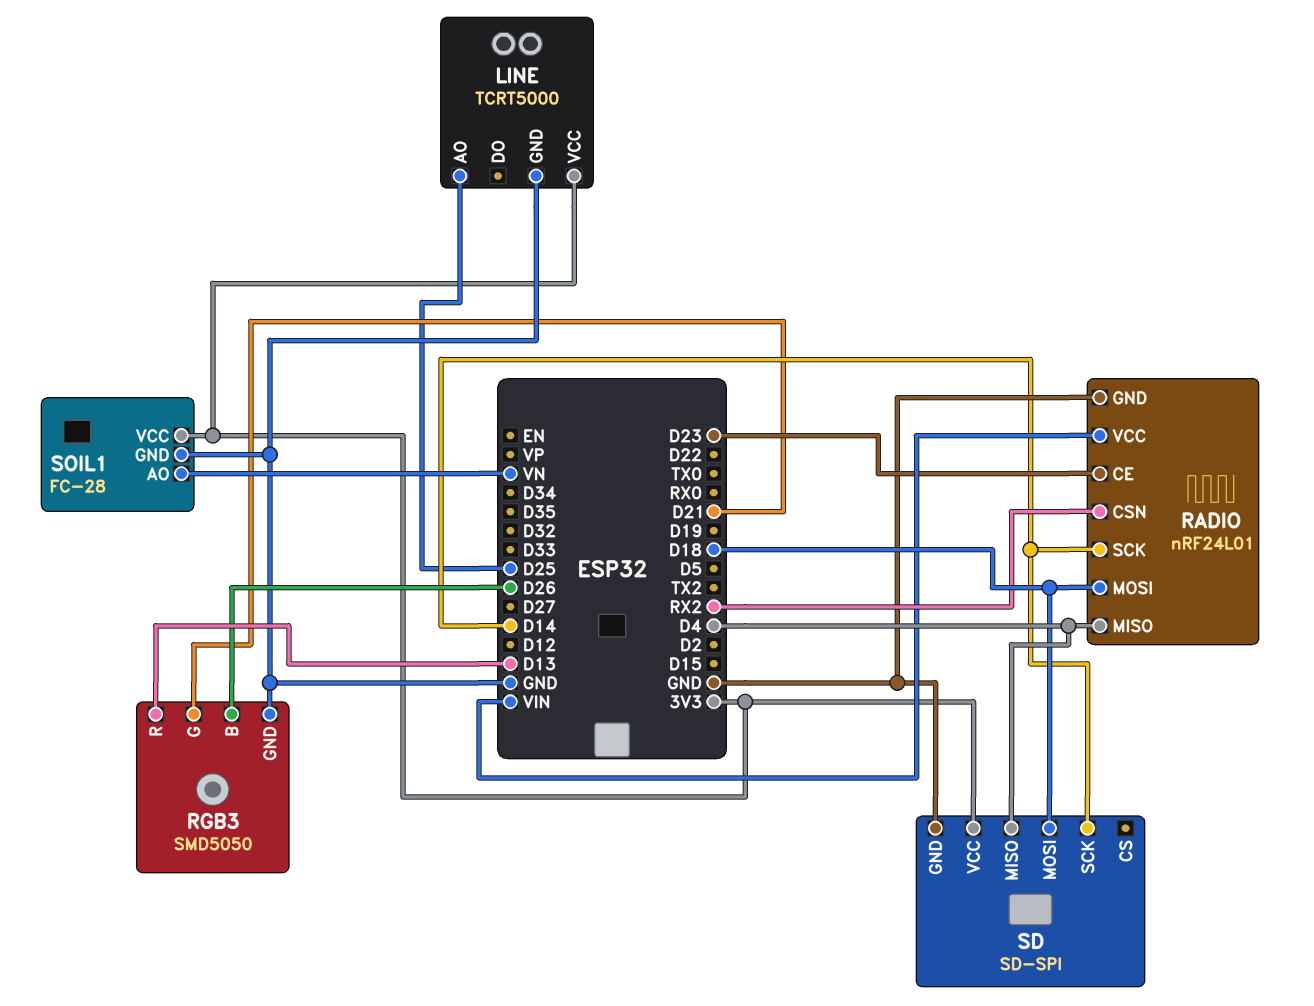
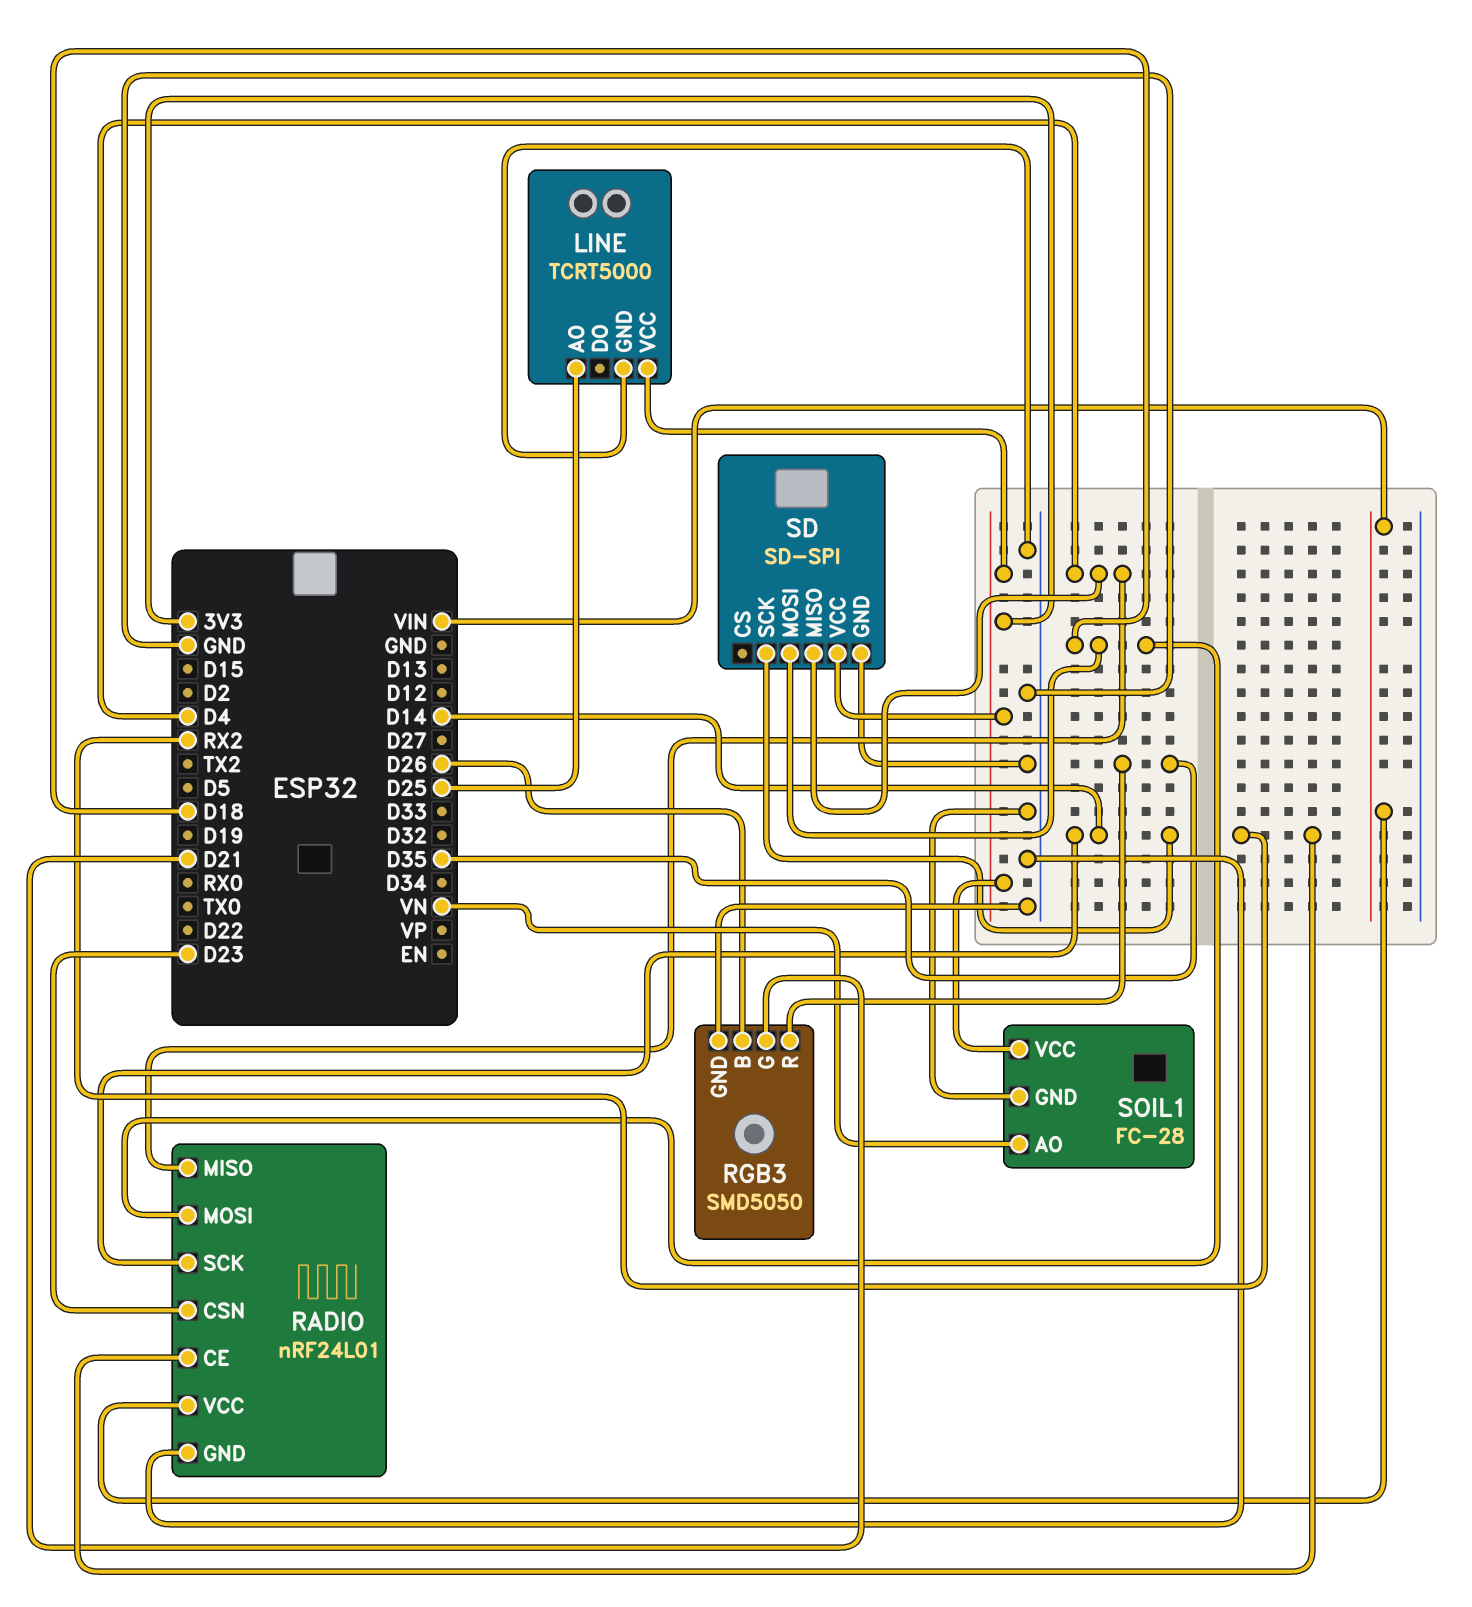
RADIO pin CE: D23 -> RX2
RADIO pin CSN: RX2 -> D23
RGB3 pin R: D13 -> D35

